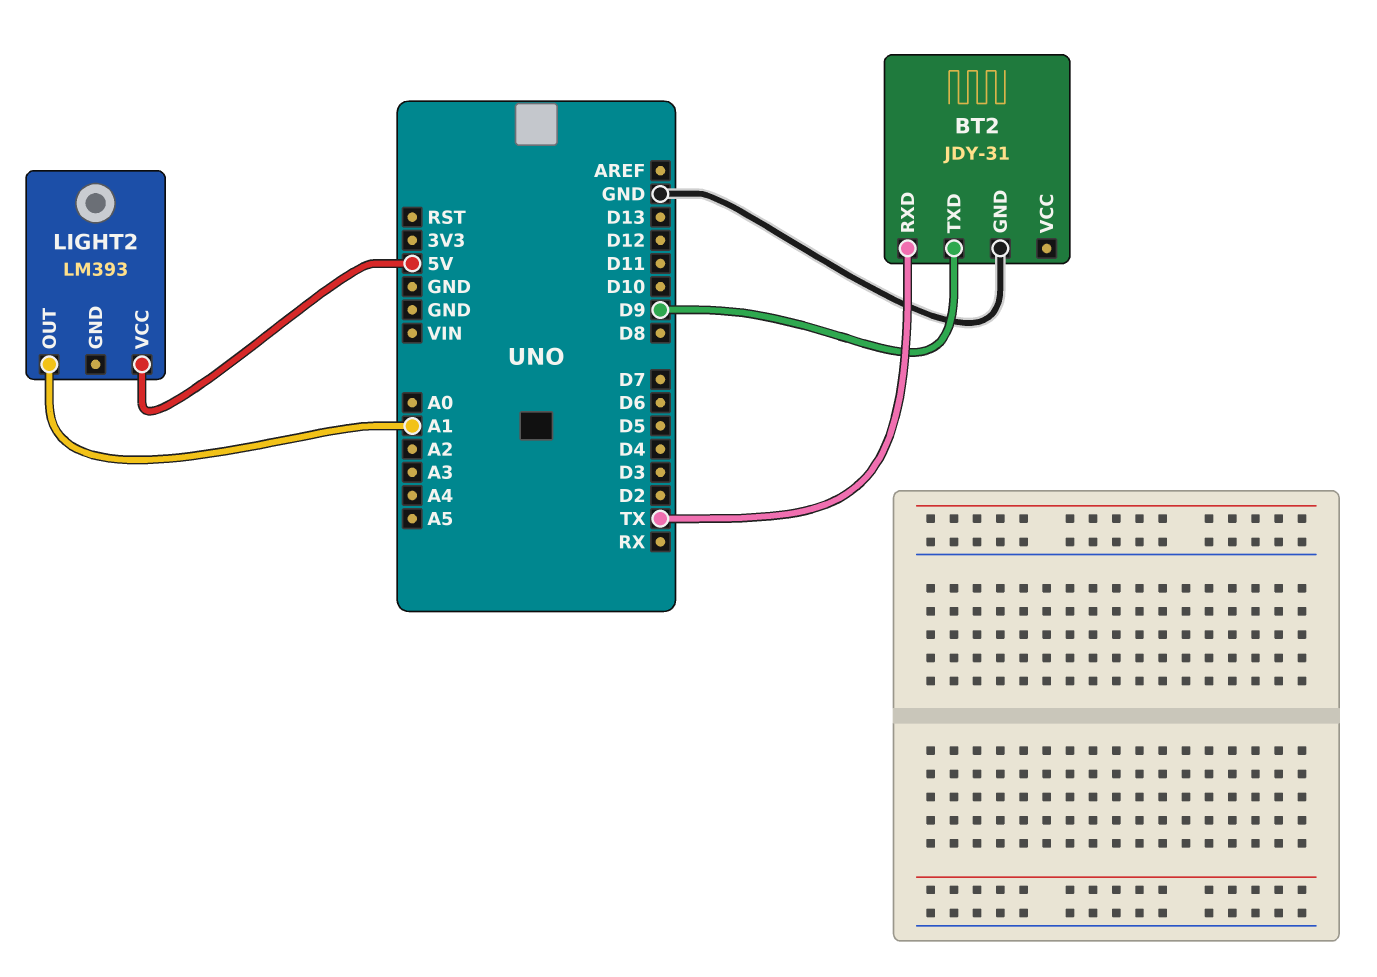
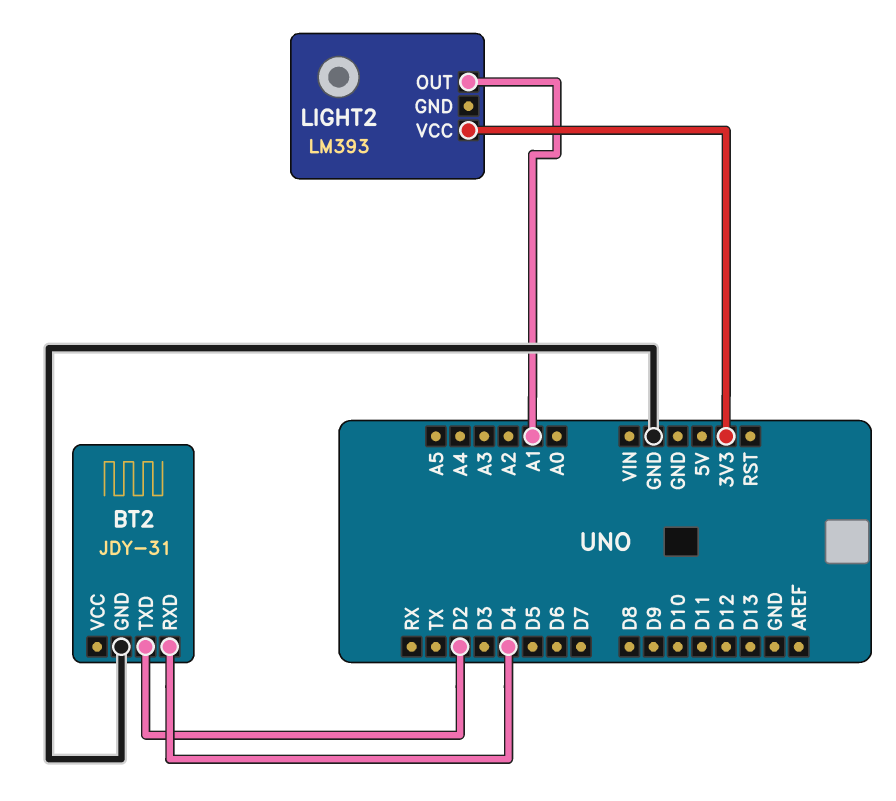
BT2 pin RXD: TX -> D4
BT2 pin TXD: D9 -> D2
LIGHT2 pin VCC: 5V -> 3V3

